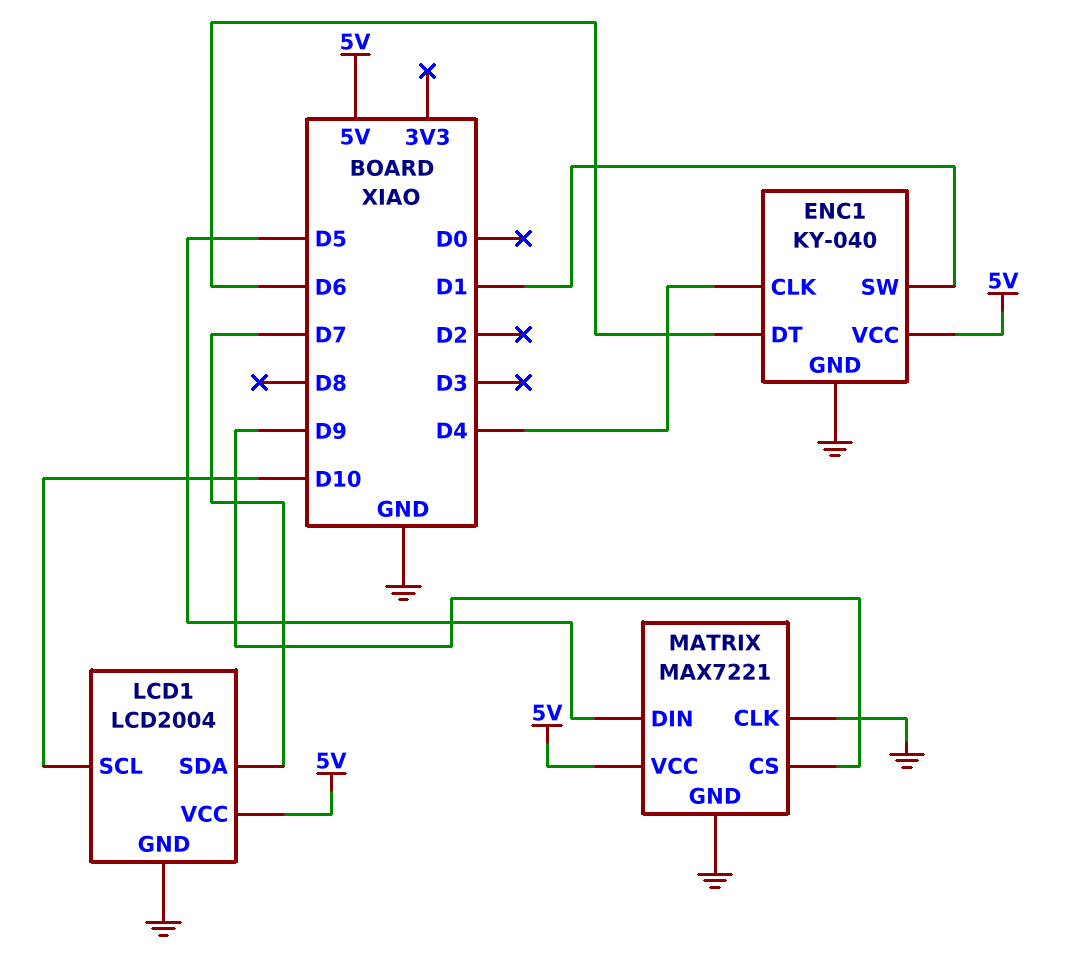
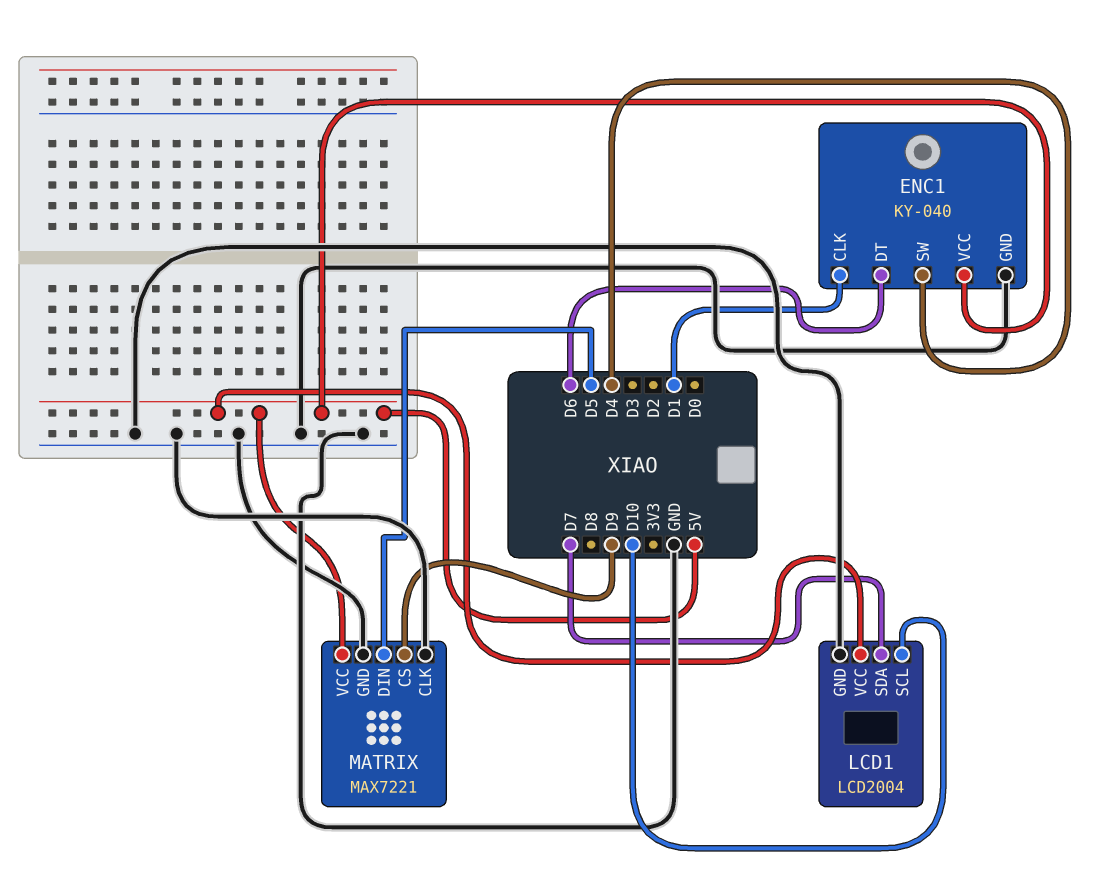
ENC1 pin CLK: D4 -> D1
ENC1 pin SW: D1 -> D4

